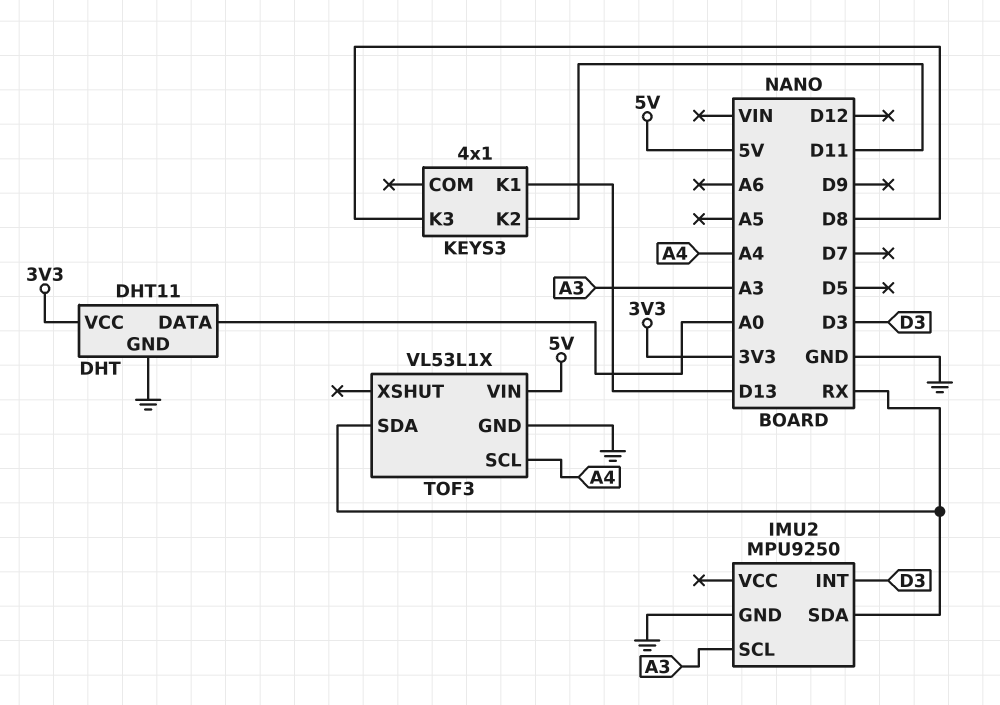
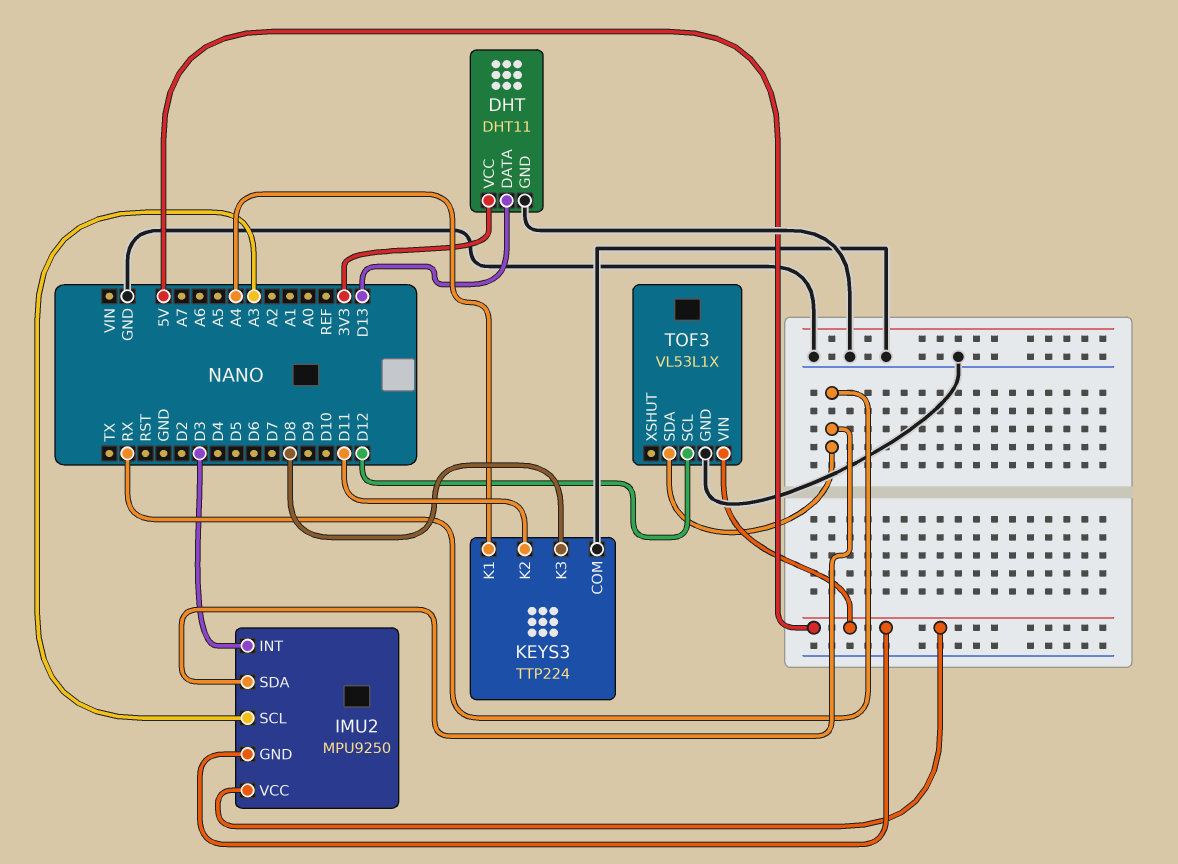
DHT pin DATA: A0 -> D13
IMU2 pin GND: GND -> 5V
IMU2 pin VCC: none -> 5V
KEYS3: 4x1 -> TTP224
KEYS3 pin COM: none -> GND
KEYS3 pin K1: D13 -> A4
TOF3 pin SCL: A4 -> D12

